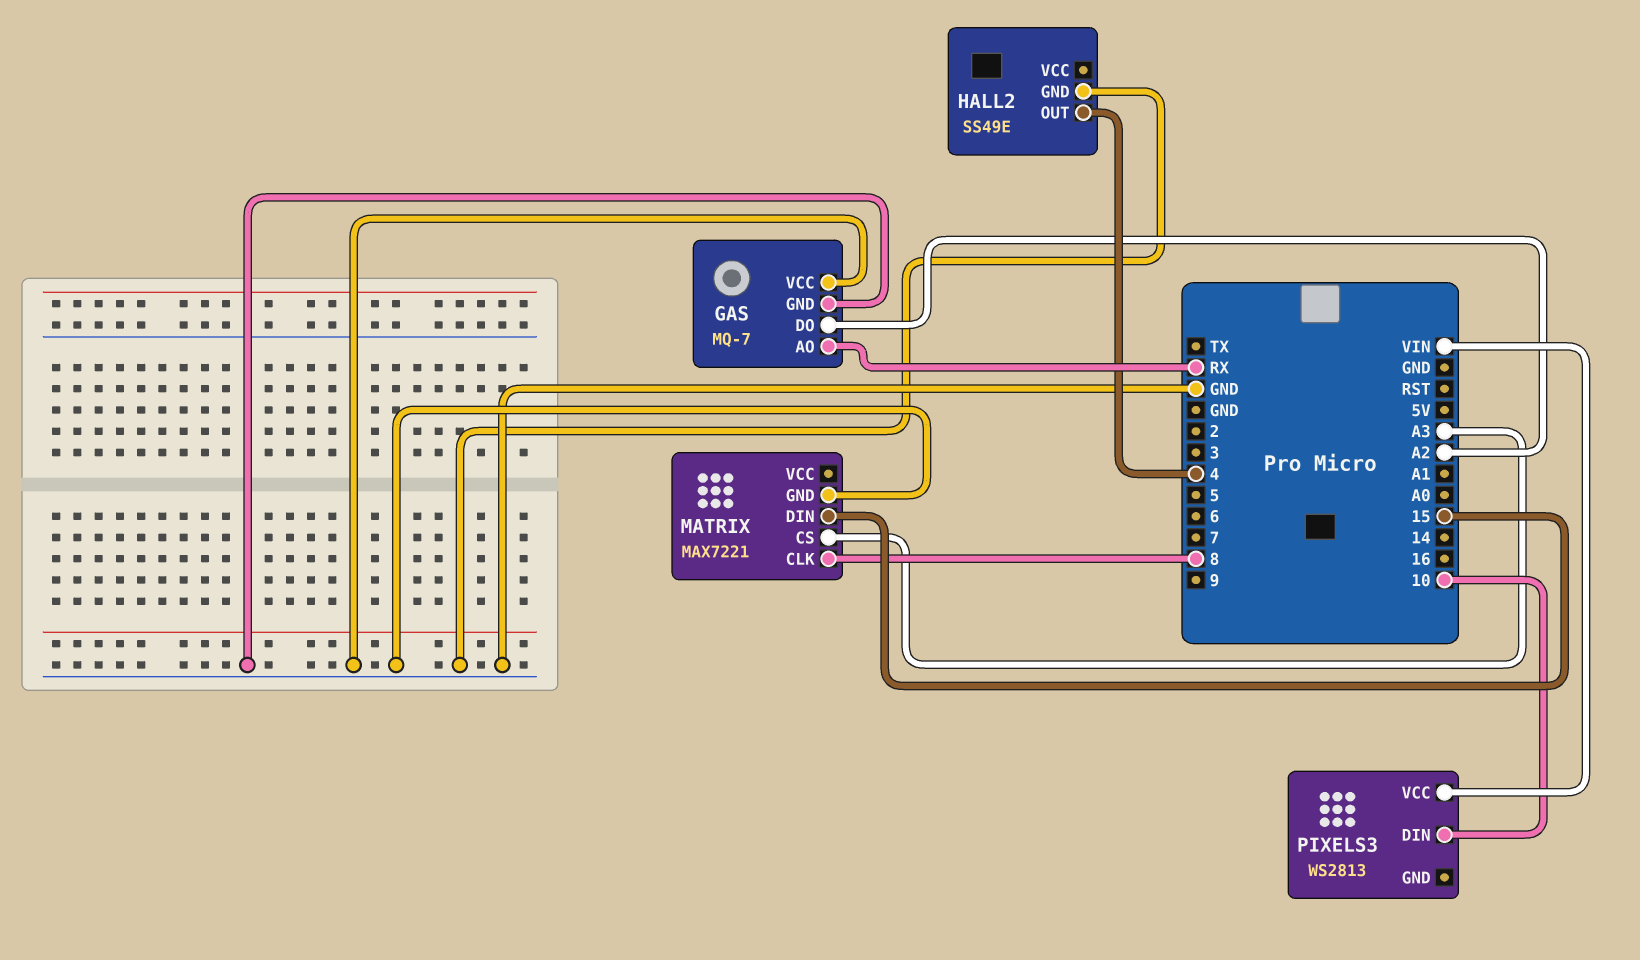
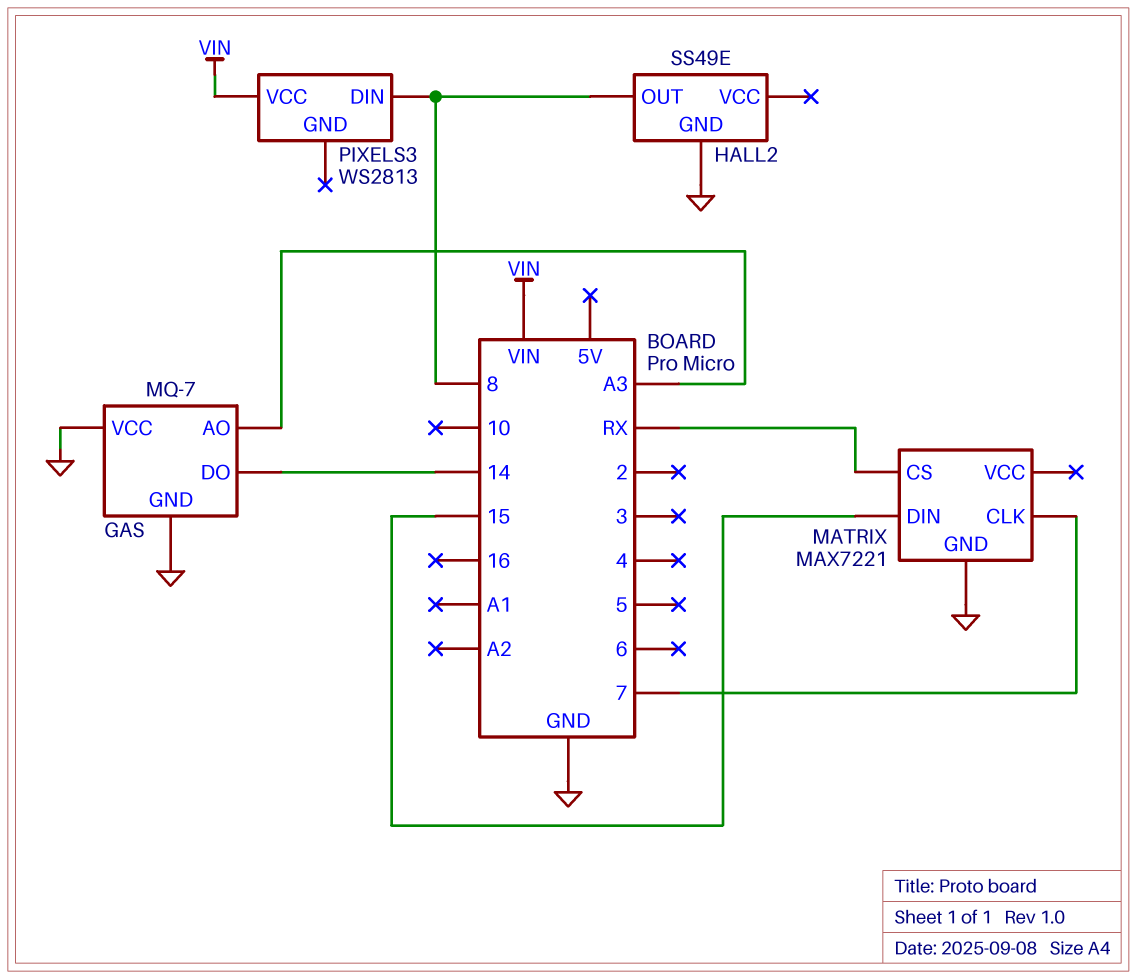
GAS pin AO: RX -> A3
GAS pin DO: A2 -> 14
HALL2 pin OUT: 4 -> 8
MATRIX pin CLK: 8 -> 7
MATRIX pin CS: A3 -> RX
PIXELS3 pin DIN: 10 -> 8

